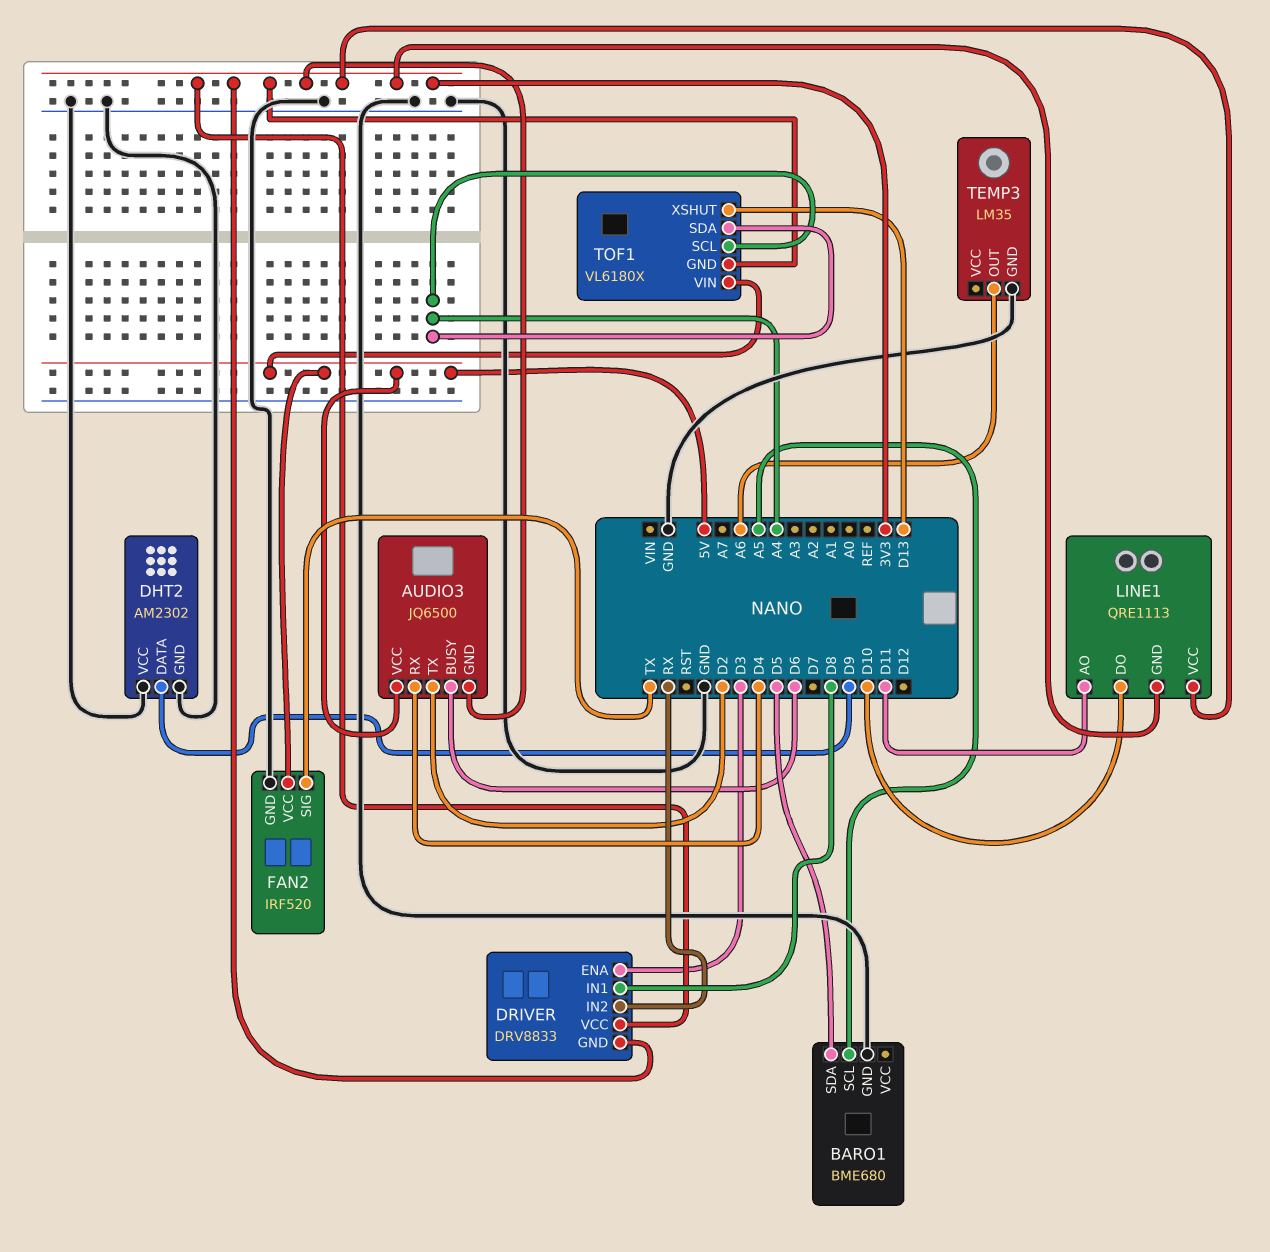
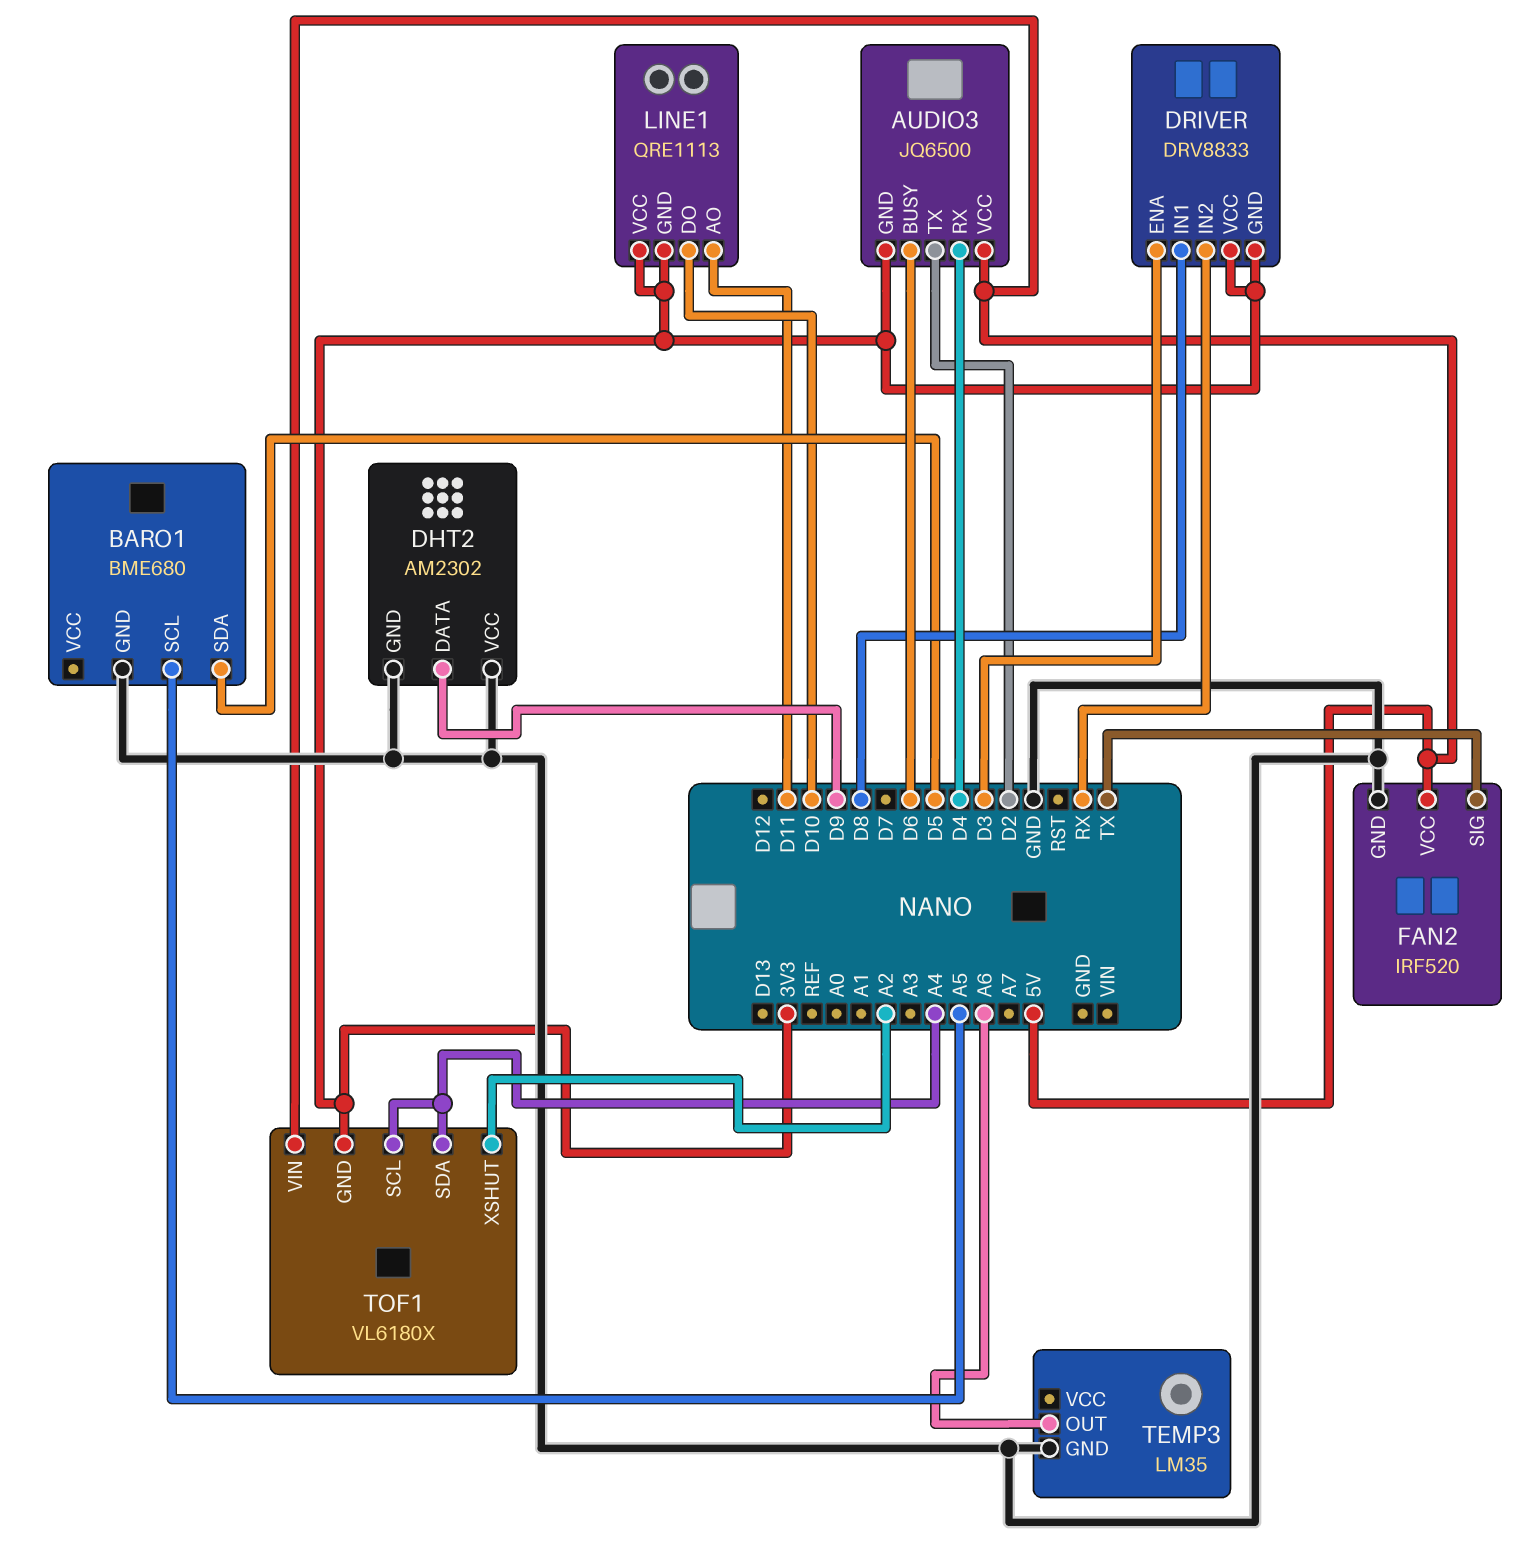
TOF1 pin XSHUT: D13 -> A2

